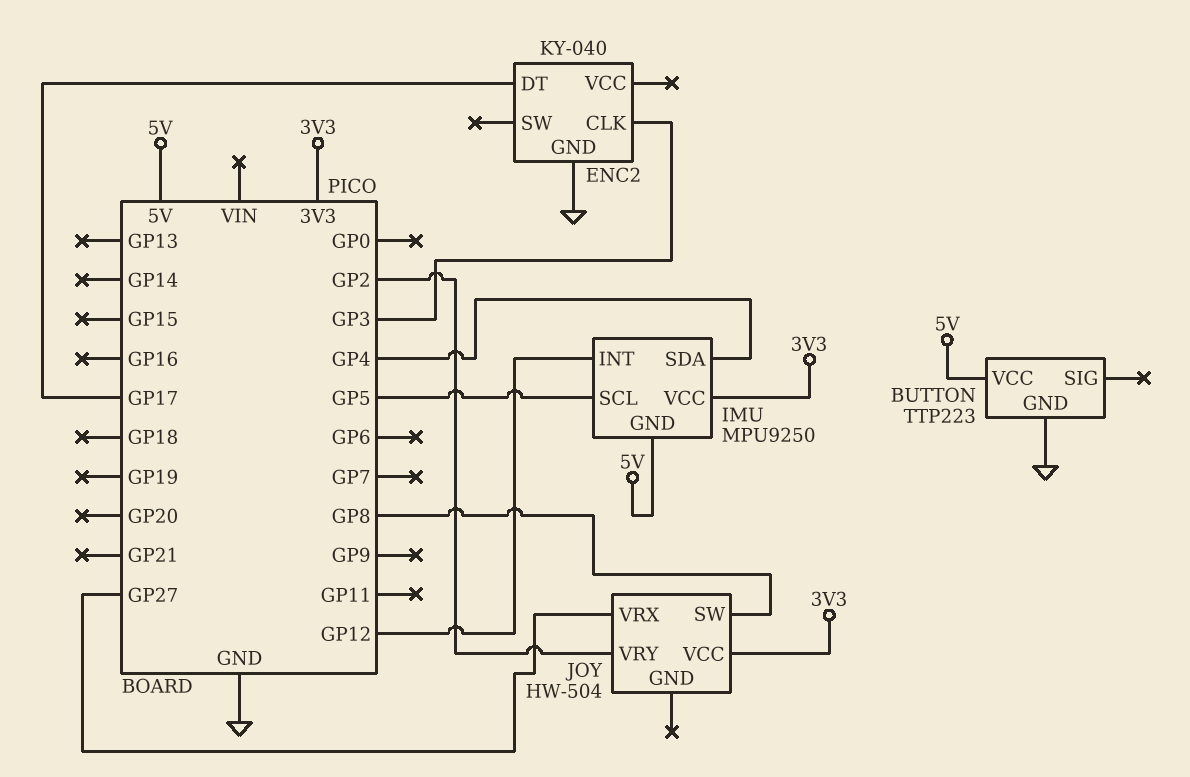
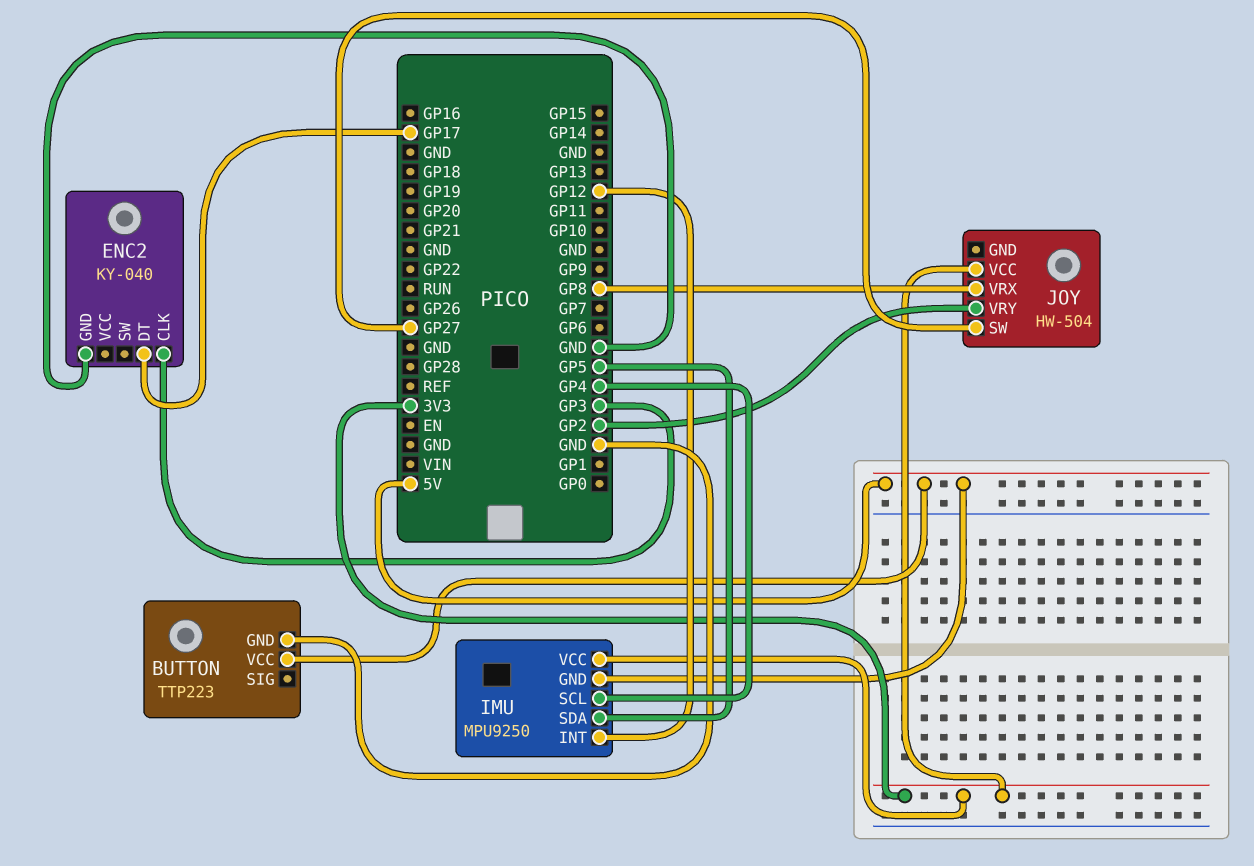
IMU pin SCL: GP5 -> GP4
IMU pin SDA: GP4 -> GP5
JOY pin SW: GP8 -> GP27
JOY pin VRX: GP27 -> GP8

